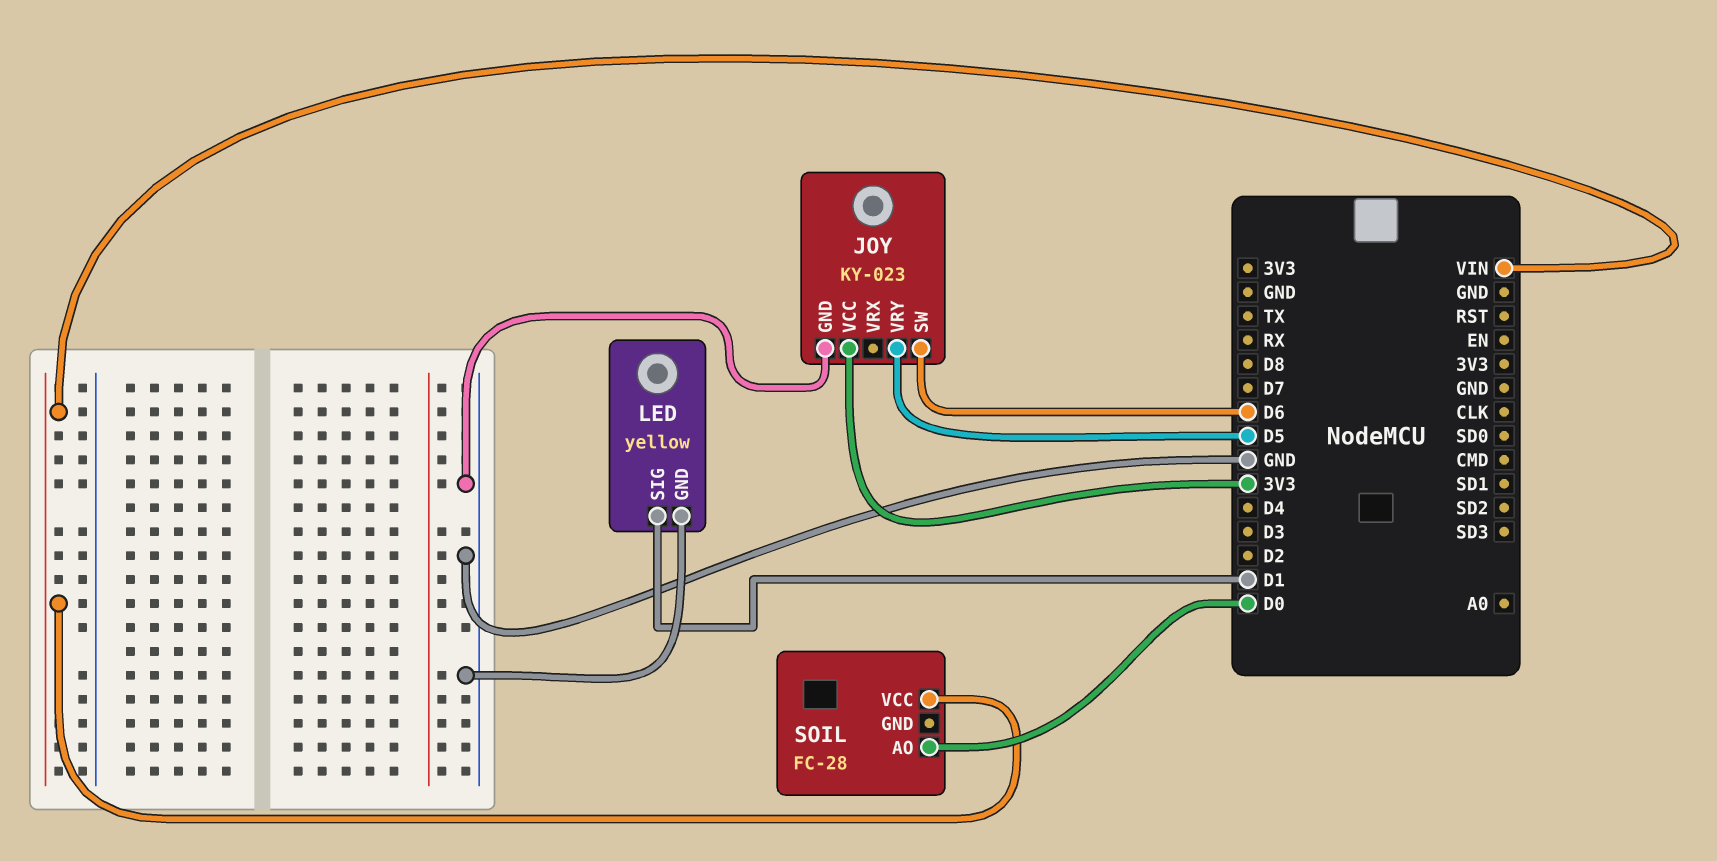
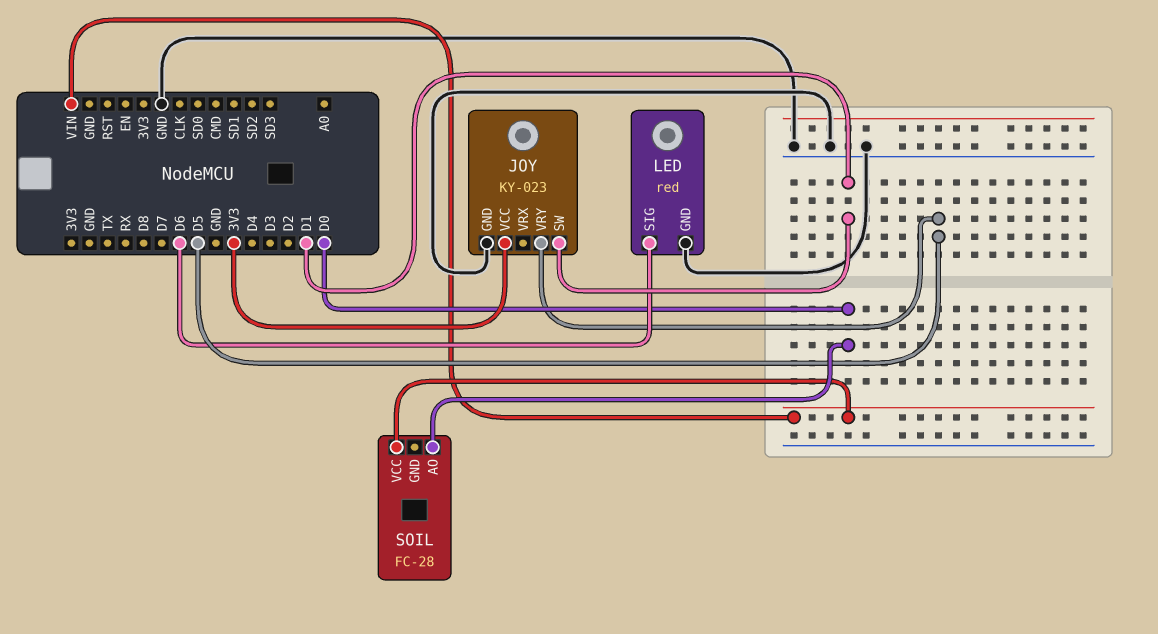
JOY pin SW: D6 -> D1
LED: yellow -> red
LED pin SIG: D1 -> D6

